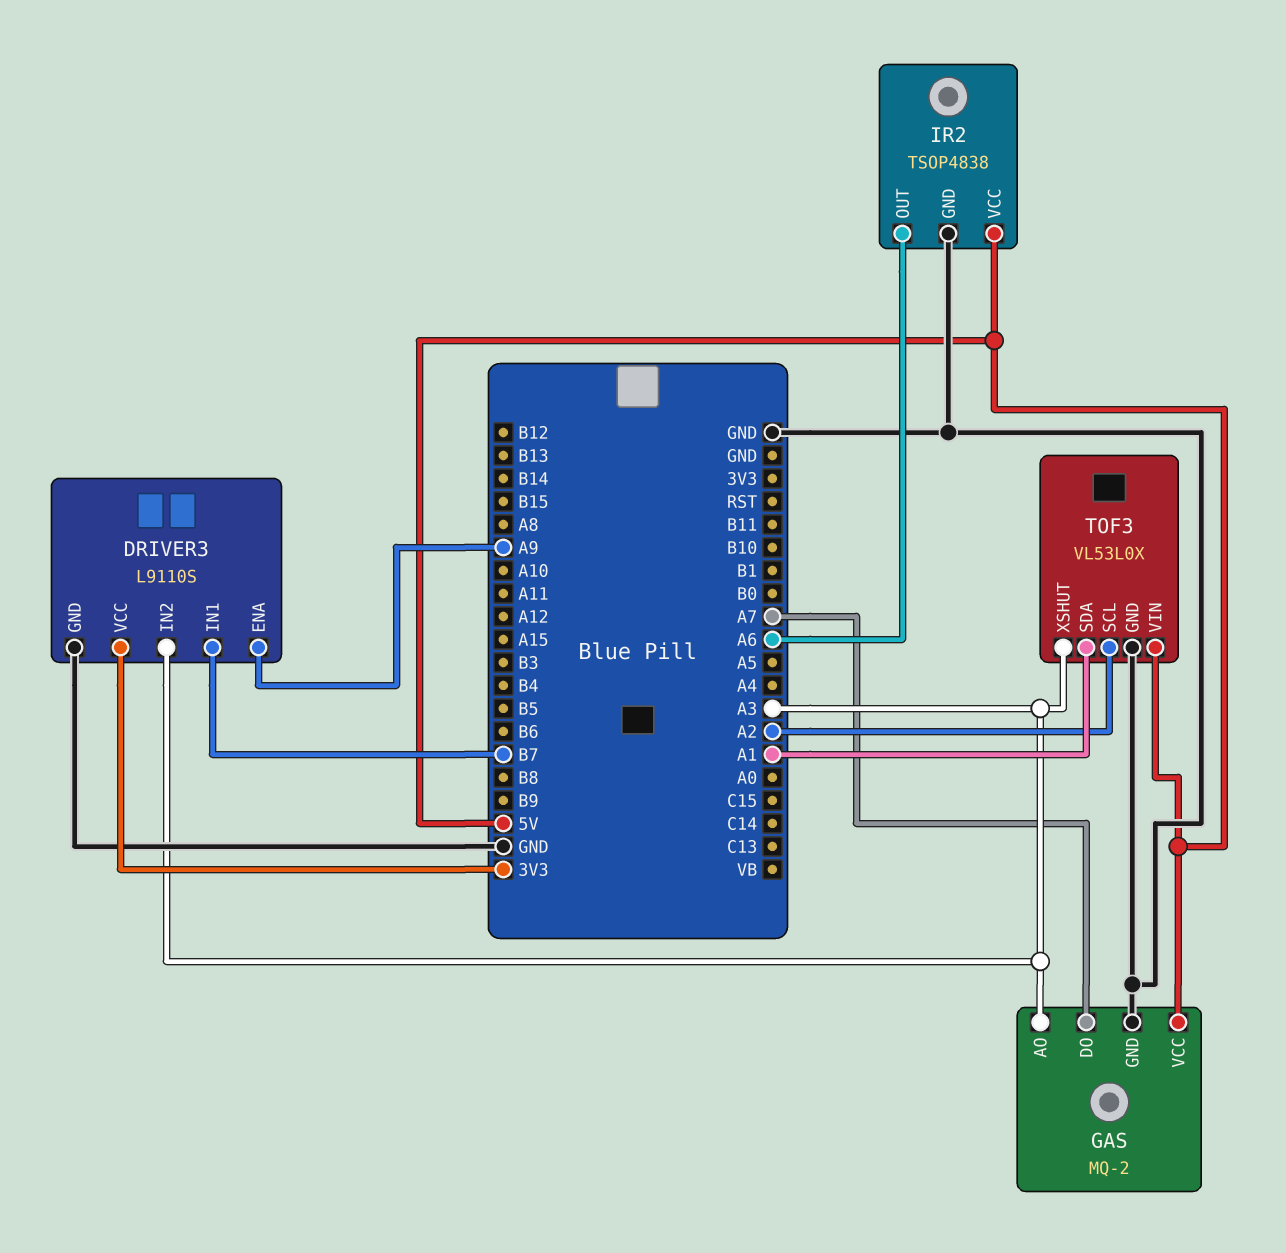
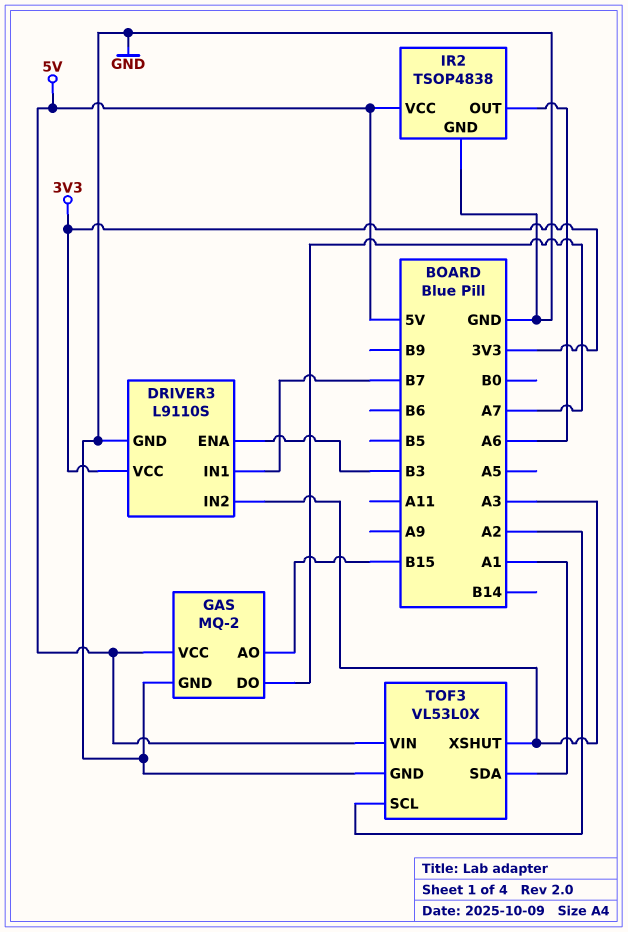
DRIVER3 pin ENA: A9 -> B3
GAS pin AO: A3 -> B15

